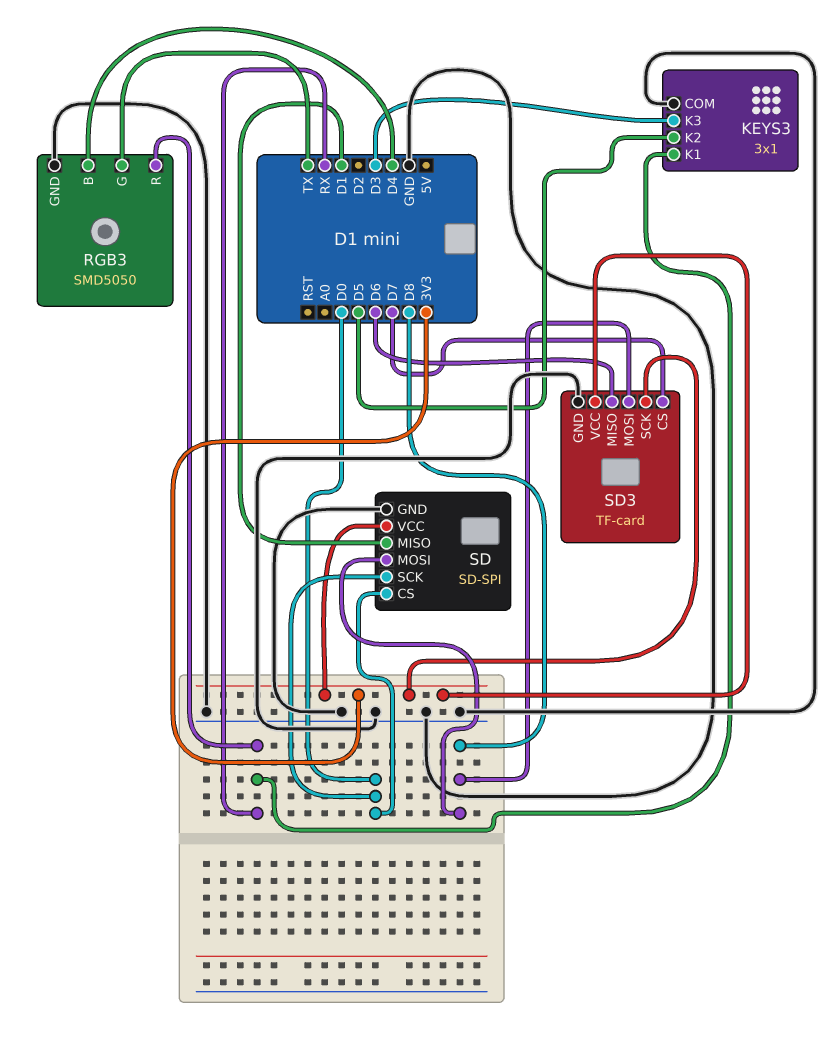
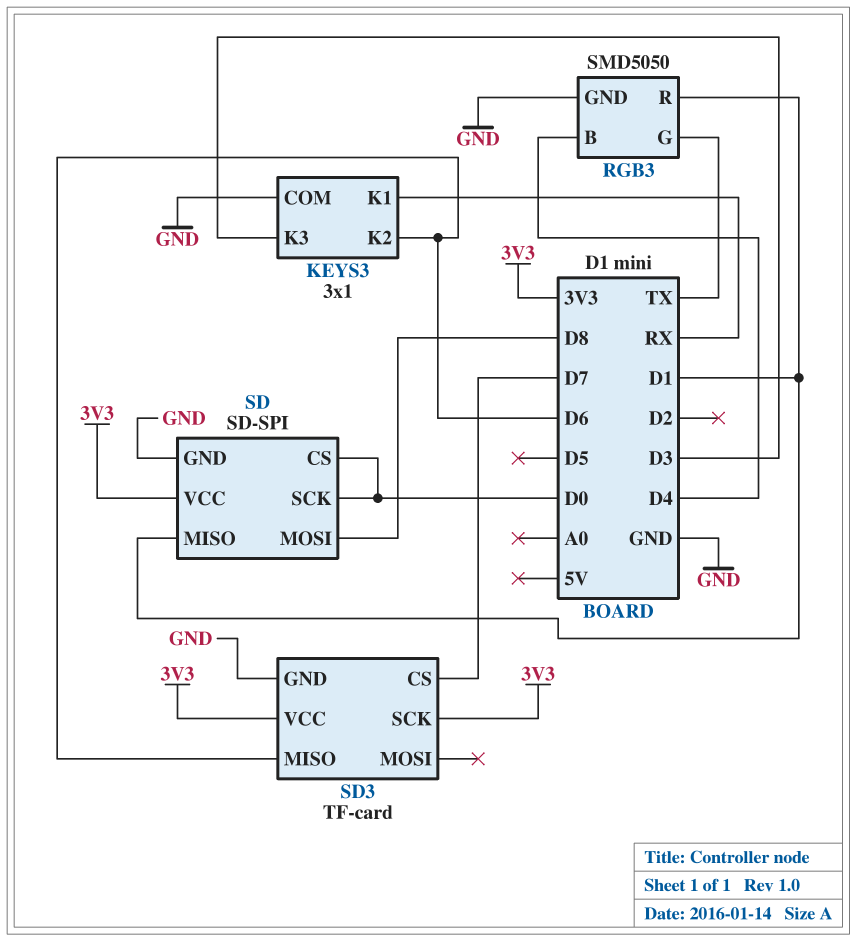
KEYS3 pin K2: D5 -> D6
RGB3 pin R: RX -> D1
SD3 pin MOSI: D8 -> none

